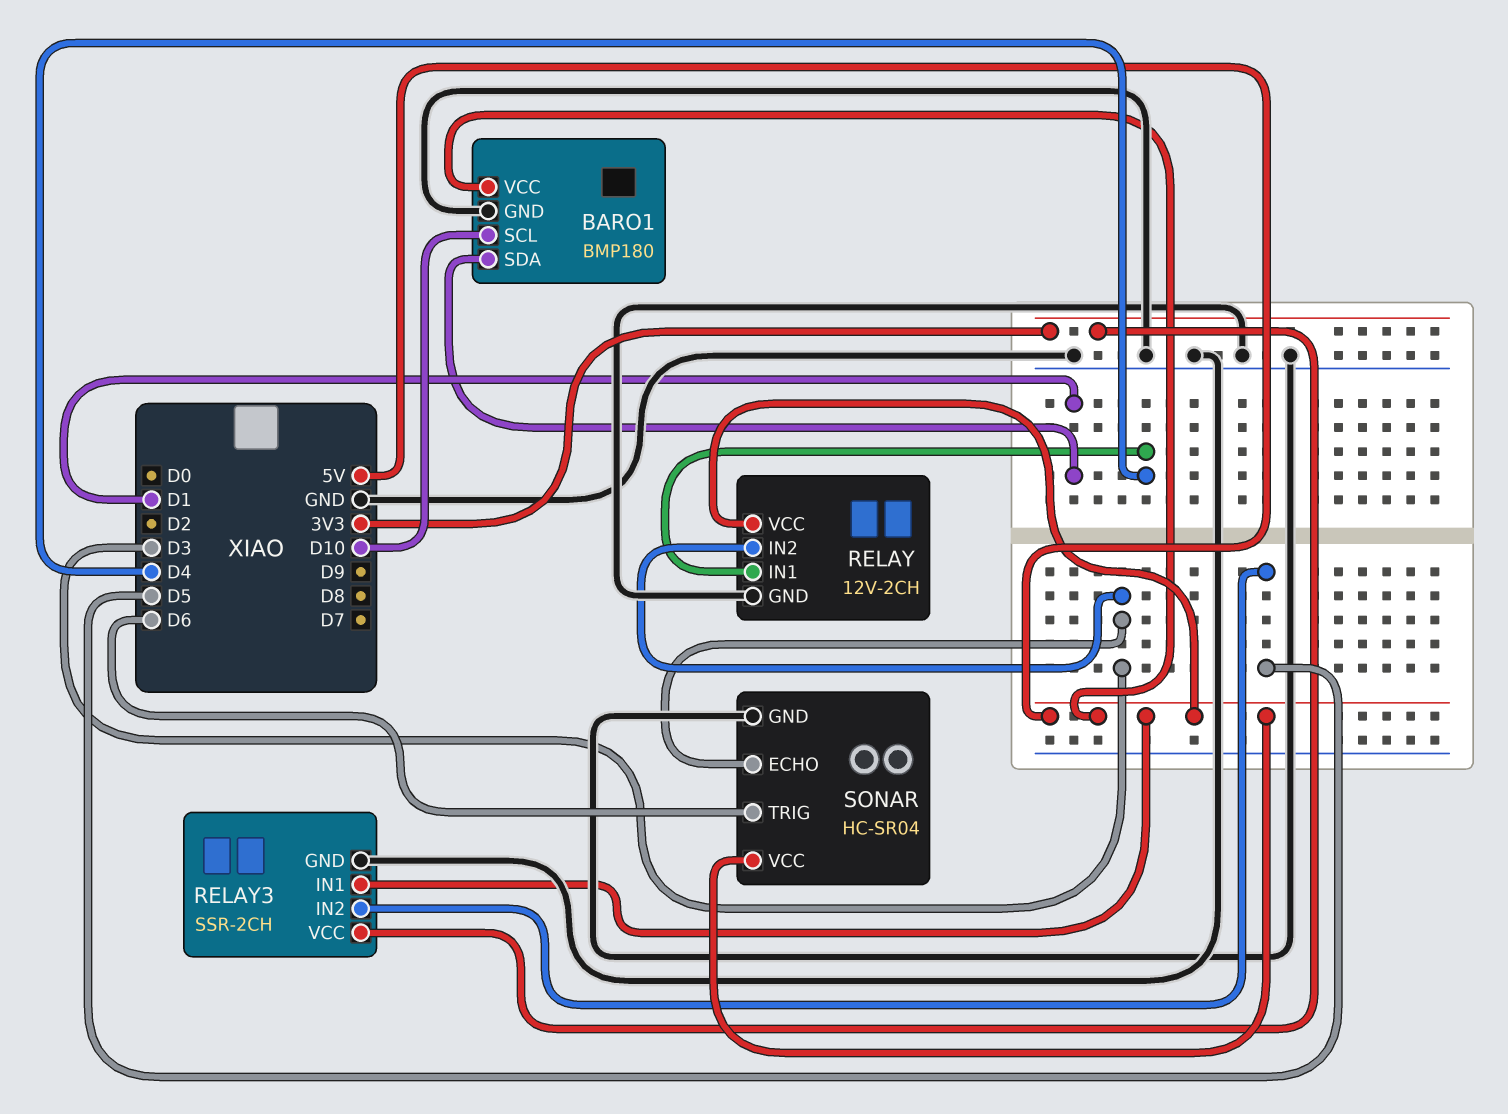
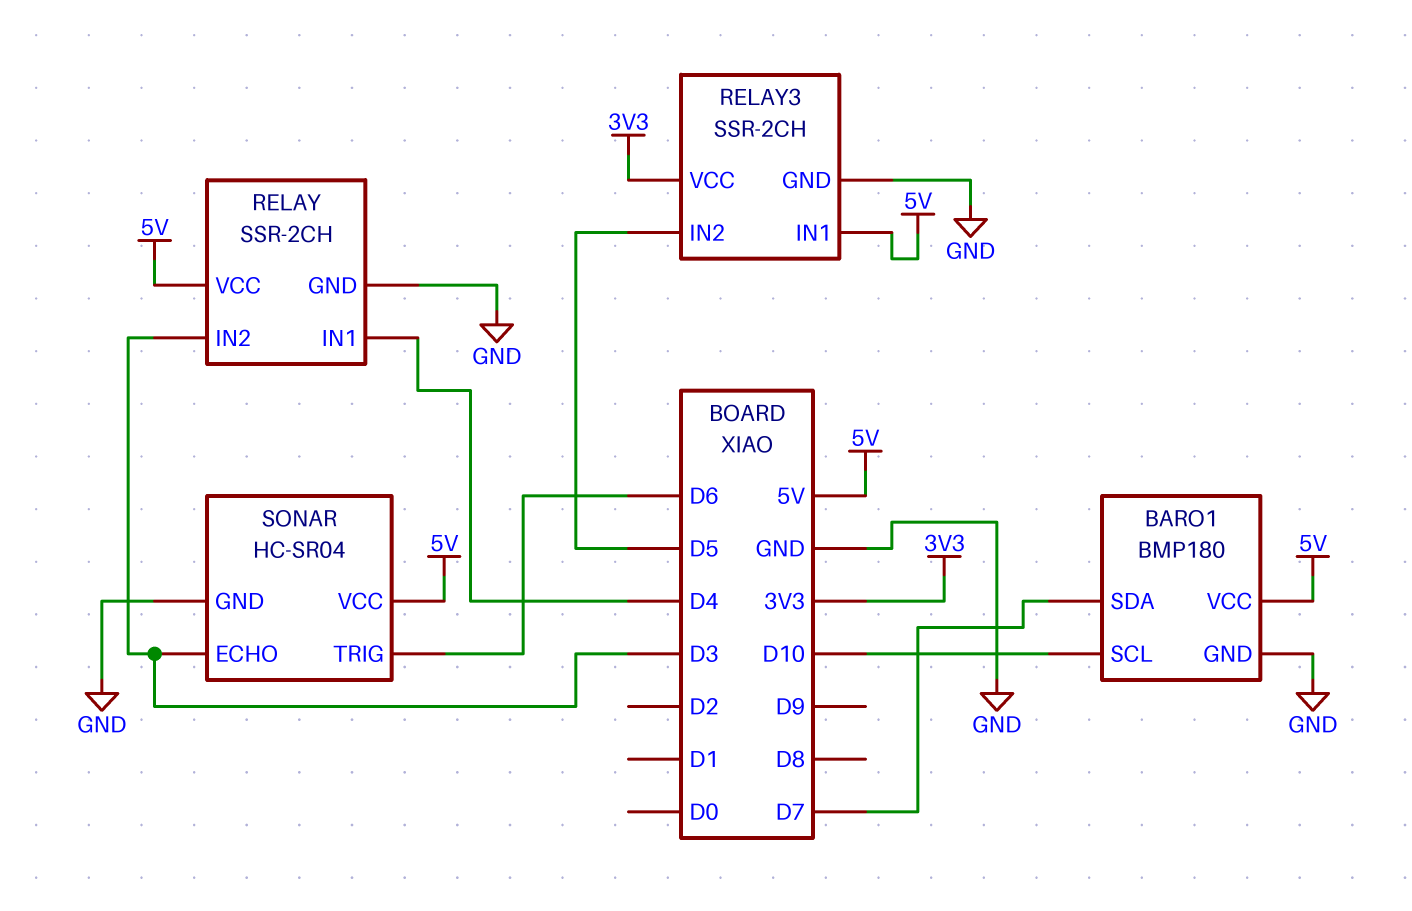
BARO1 pin SDA: D1 -> D7
RELAY: 12V-2CH -> SSR-2CH

